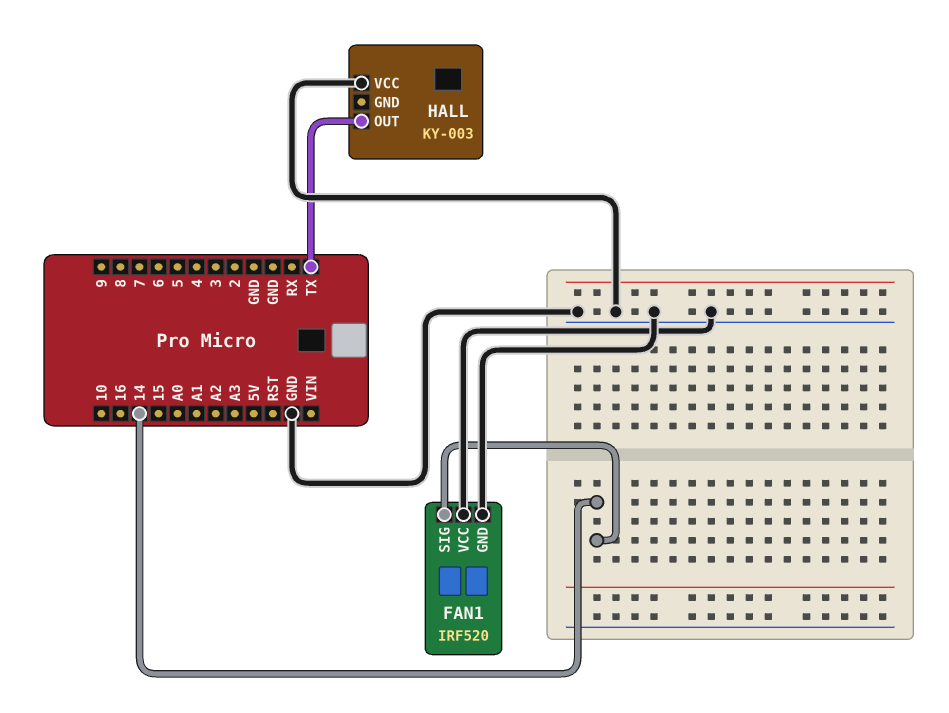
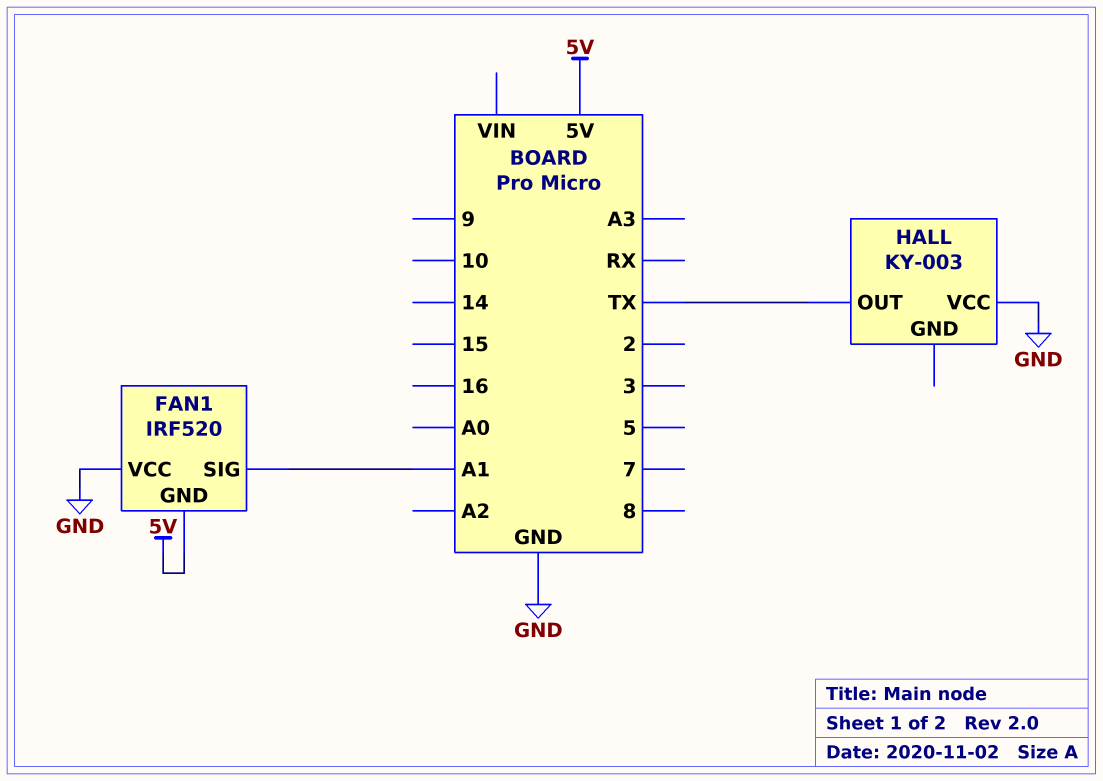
FAN1 pin GND: GND -> 5V
FAN1 pin SIG: 14 -> A1

